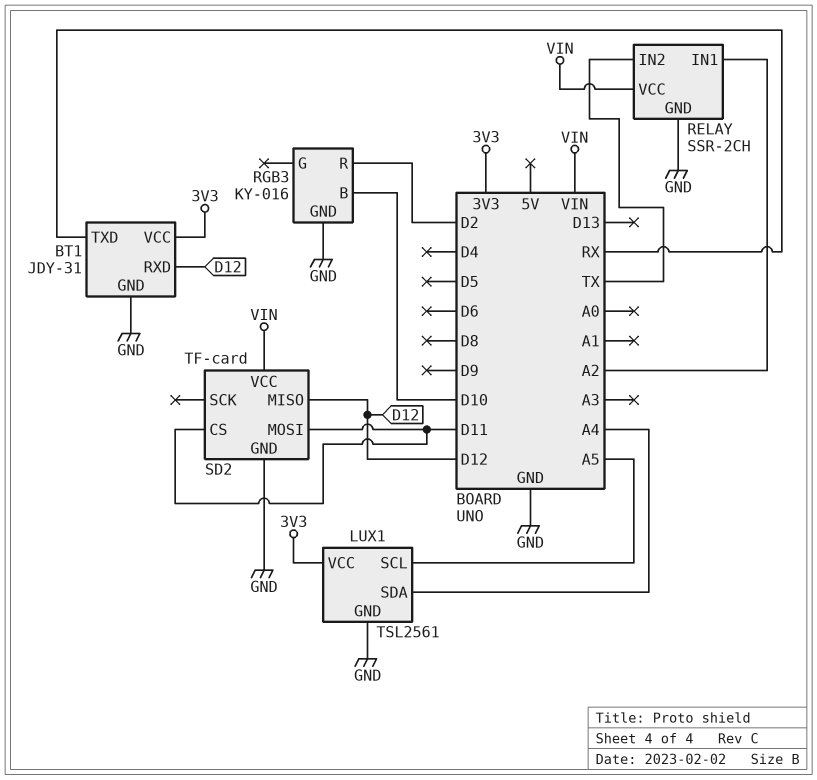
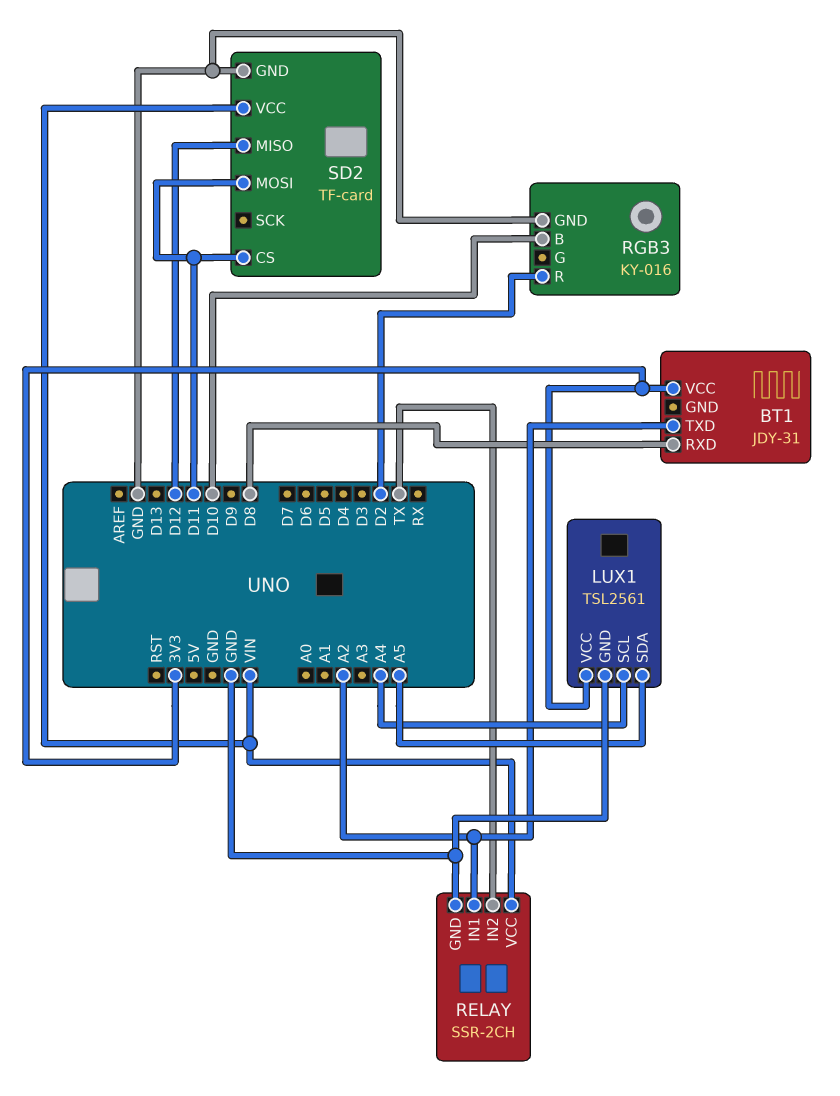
BT1 pin GND: GND -> none
BT1 pin RXD: D12 -> D8
BT1 pin TXD: RX -> A2
LUX1 pin SCL: A5 -> A4
LUX1 pin SDA: A4 -> A5

